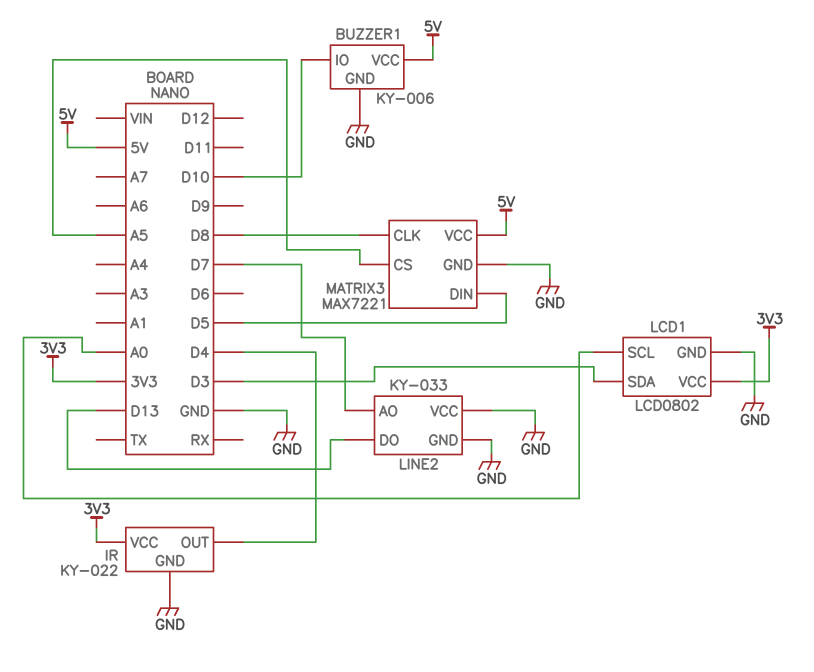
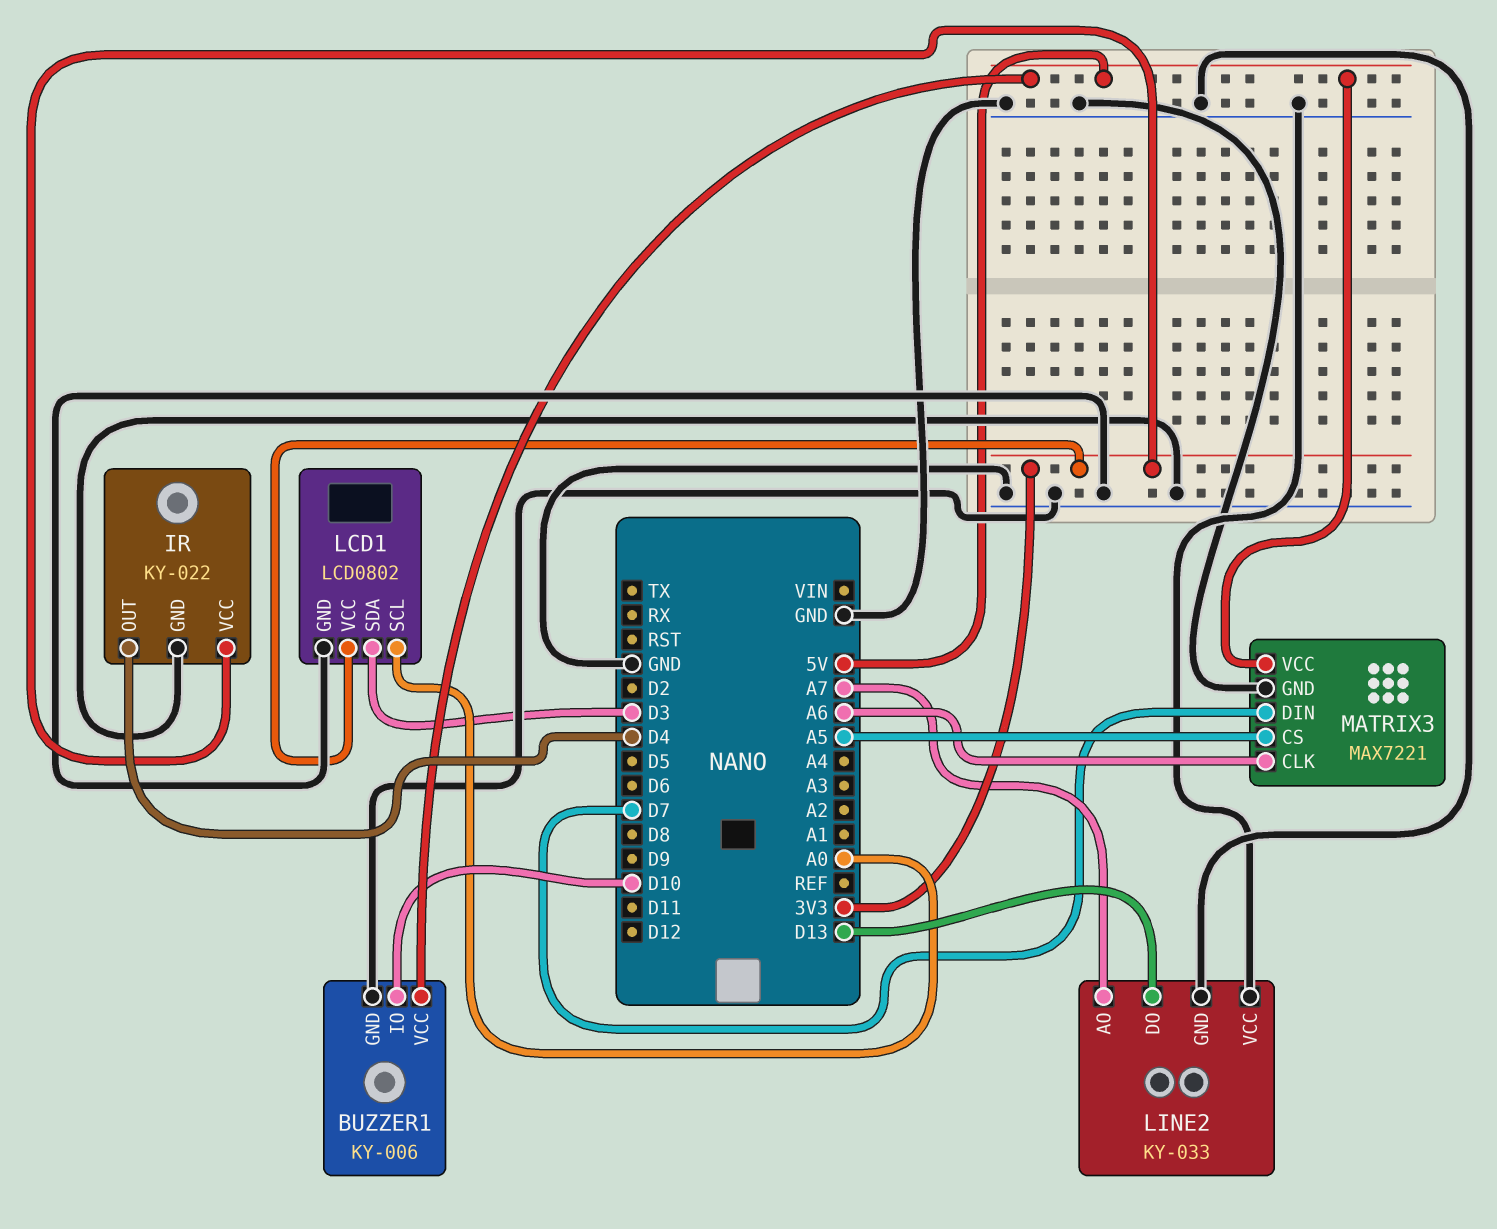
LINE2 pin AO: D7 -> A7
MATRIX3 pin CLK: D8 -> A6
MATRIX3 pin DIN: D5 -> D7

